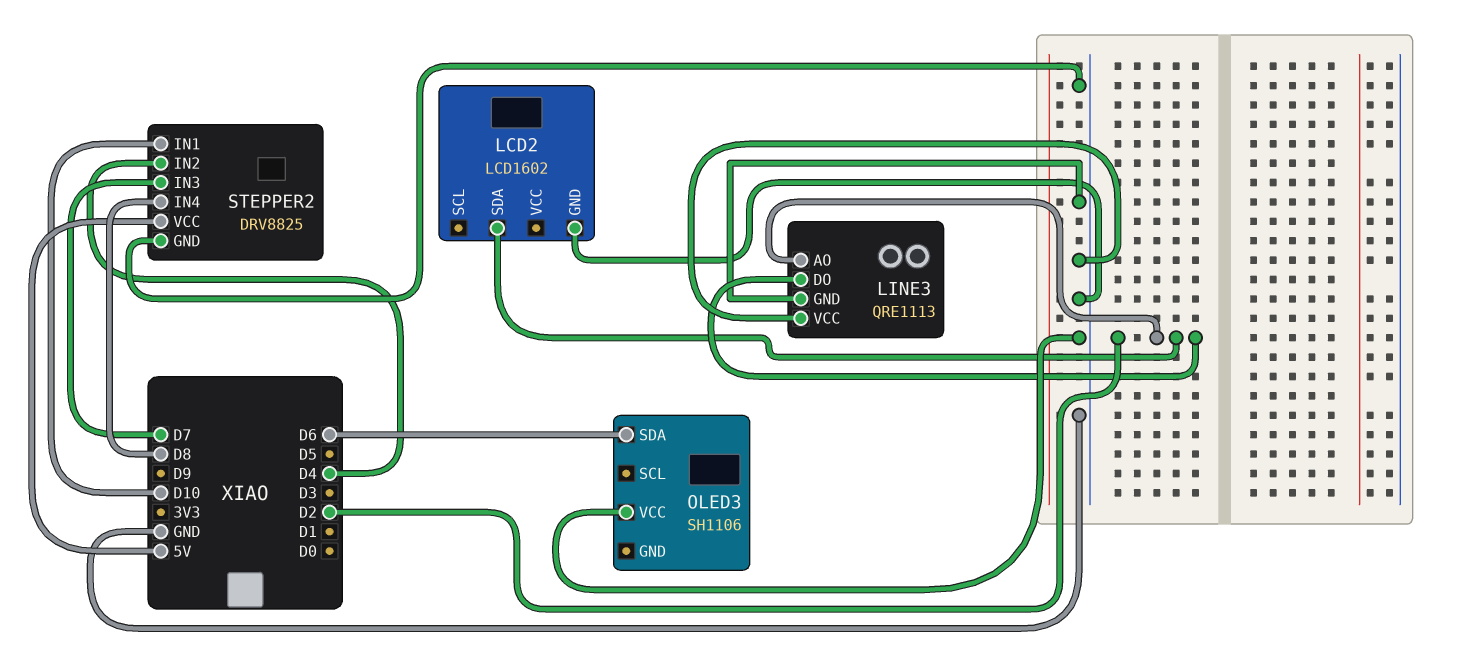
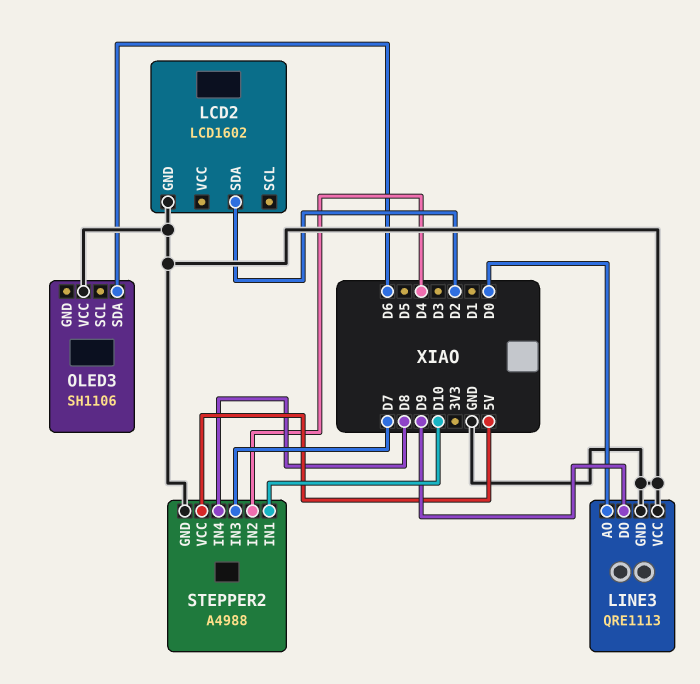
LINE3 pin AO: D2 -> D0
LINE3 pin DO: D2 -> D9
STEPPER2: DRV8825 -> A4988

